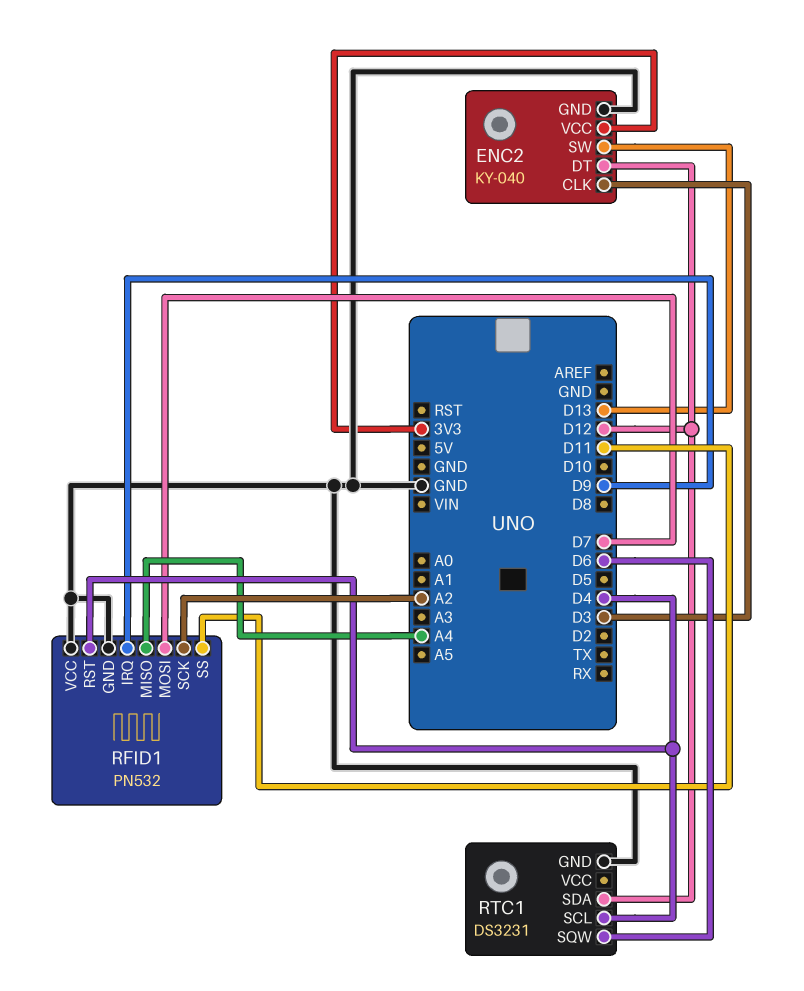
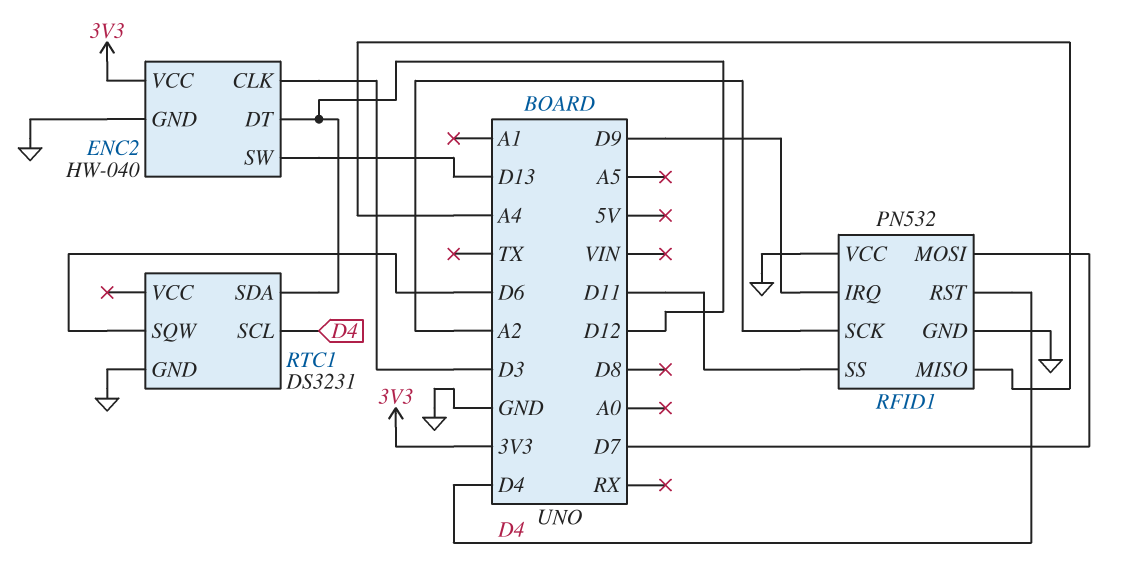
ENC2: KY-040 -> HW-040

